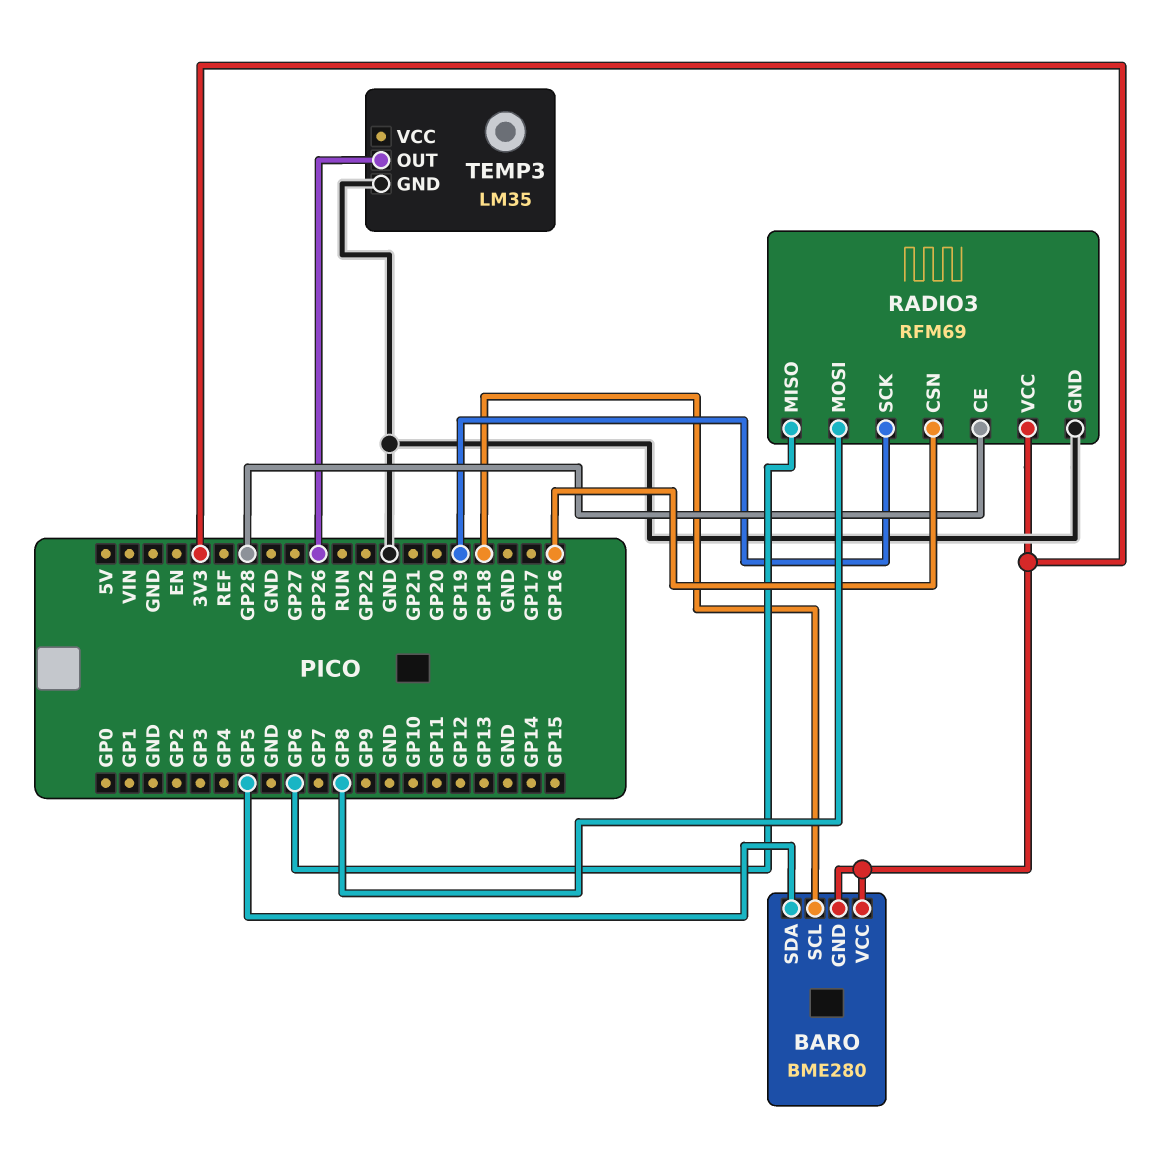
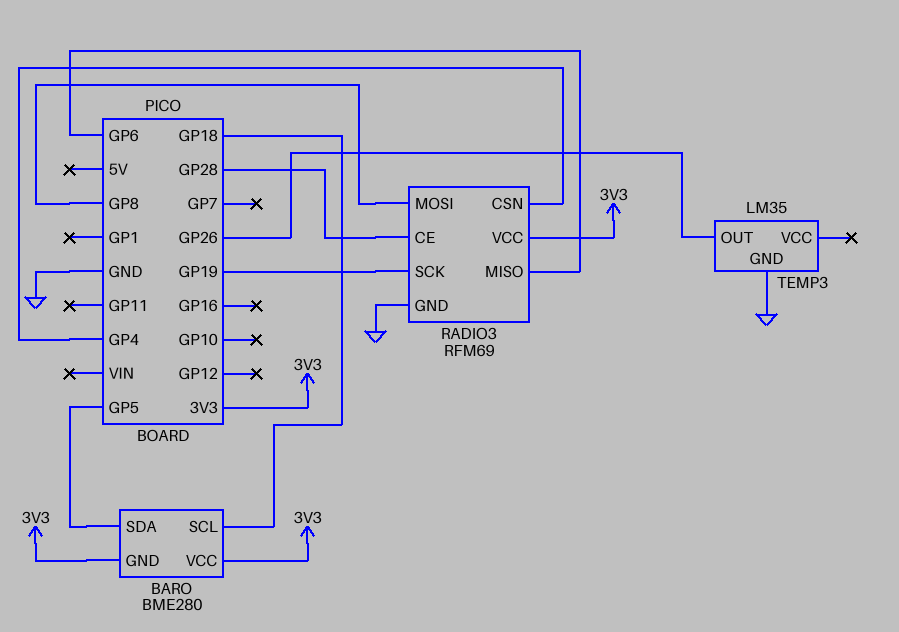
RADIO3 pin CSN: GP16 -> GP4

